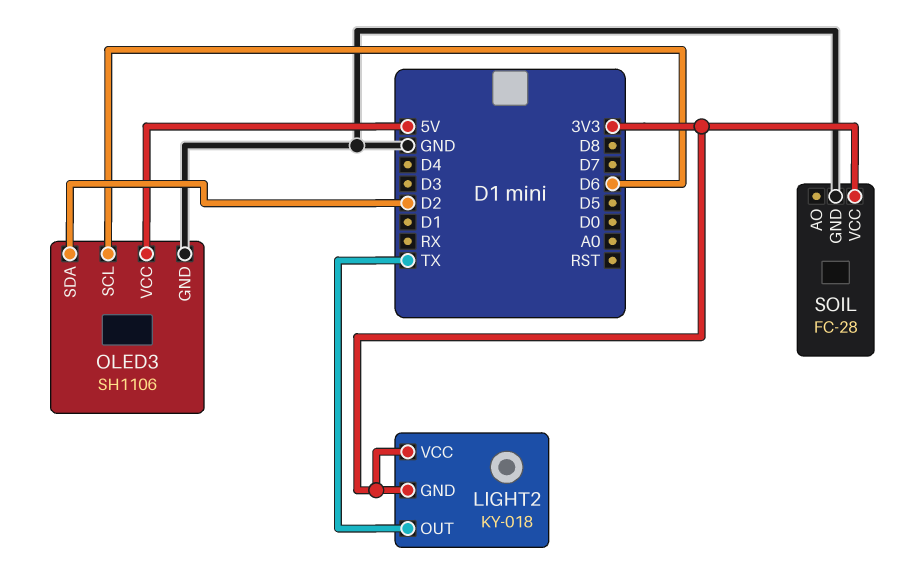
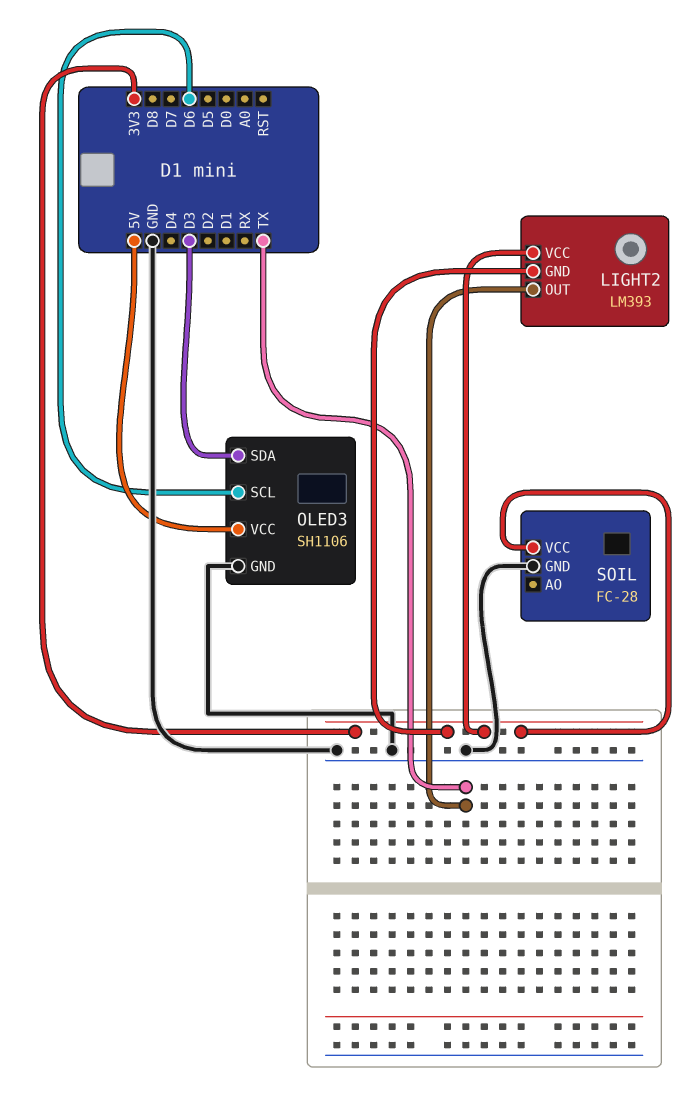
LIGHT2: KY-018 -> LM393
OLED3 pin SDA: D2 -> D3

